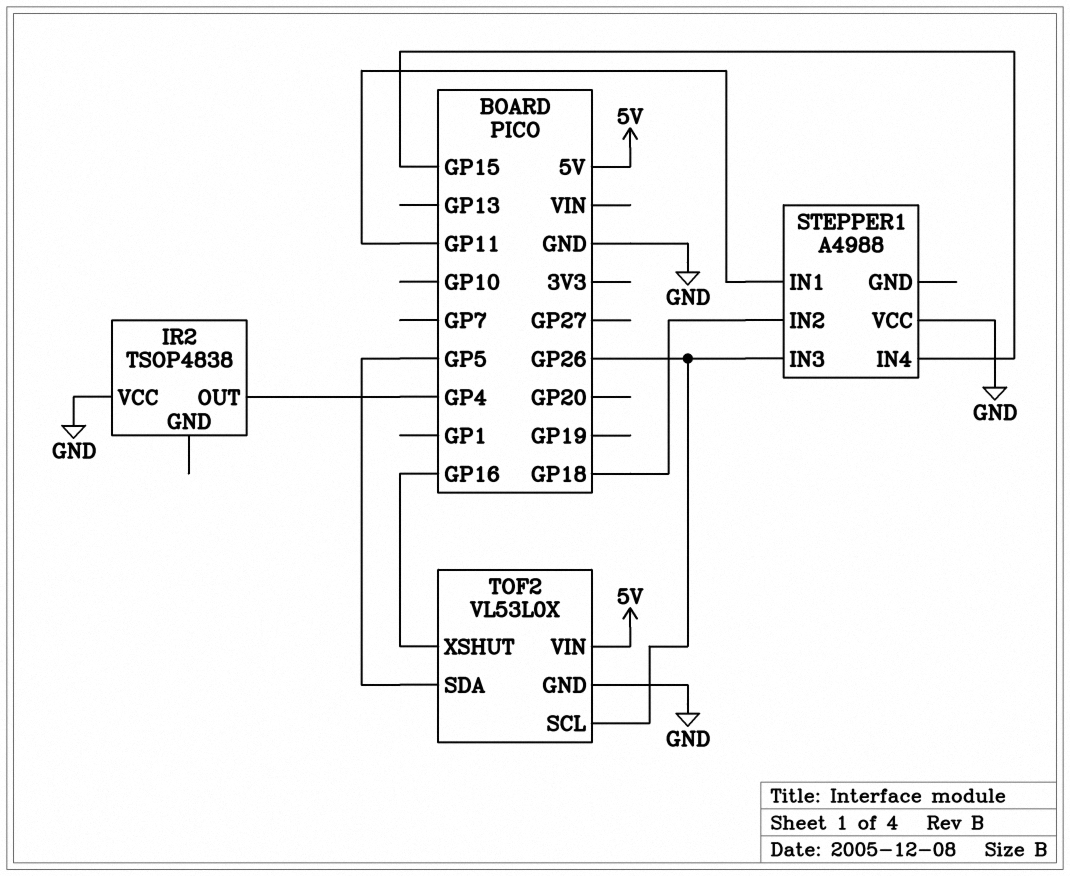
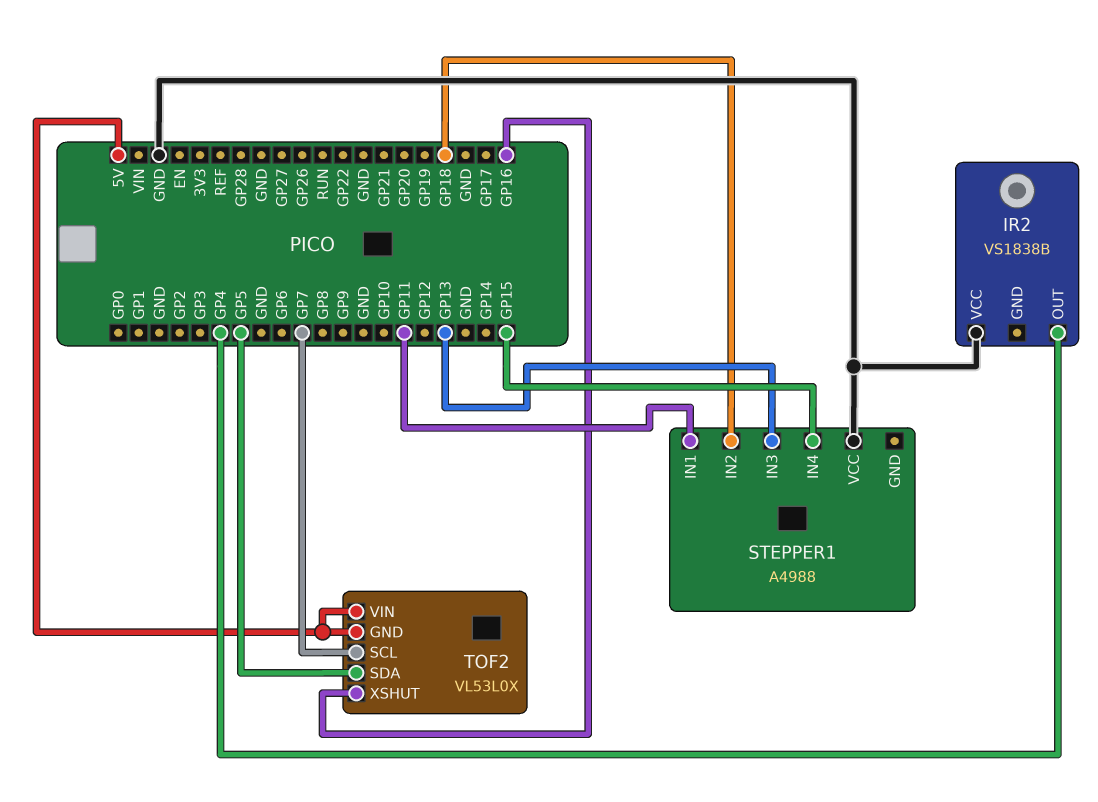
IR2: TSOP4838 -> VS1838B
STEPPER1 pin IN3: GP26 -> GP13
TOF2 pin GND: GND -> 5V
TOF2 pin SCL: GP26 -> GP7

